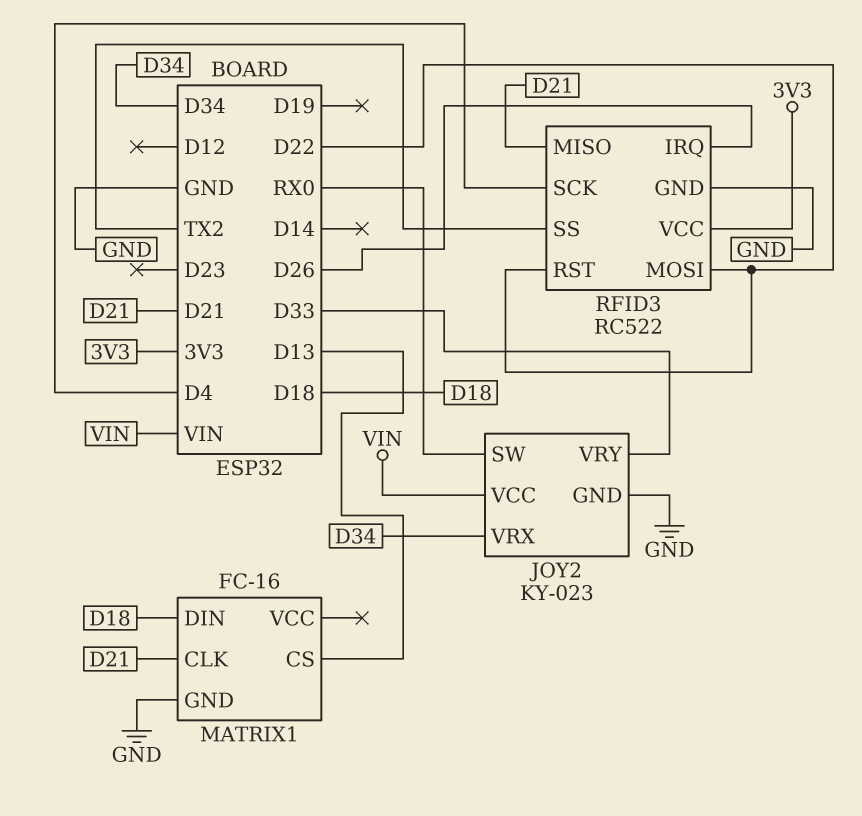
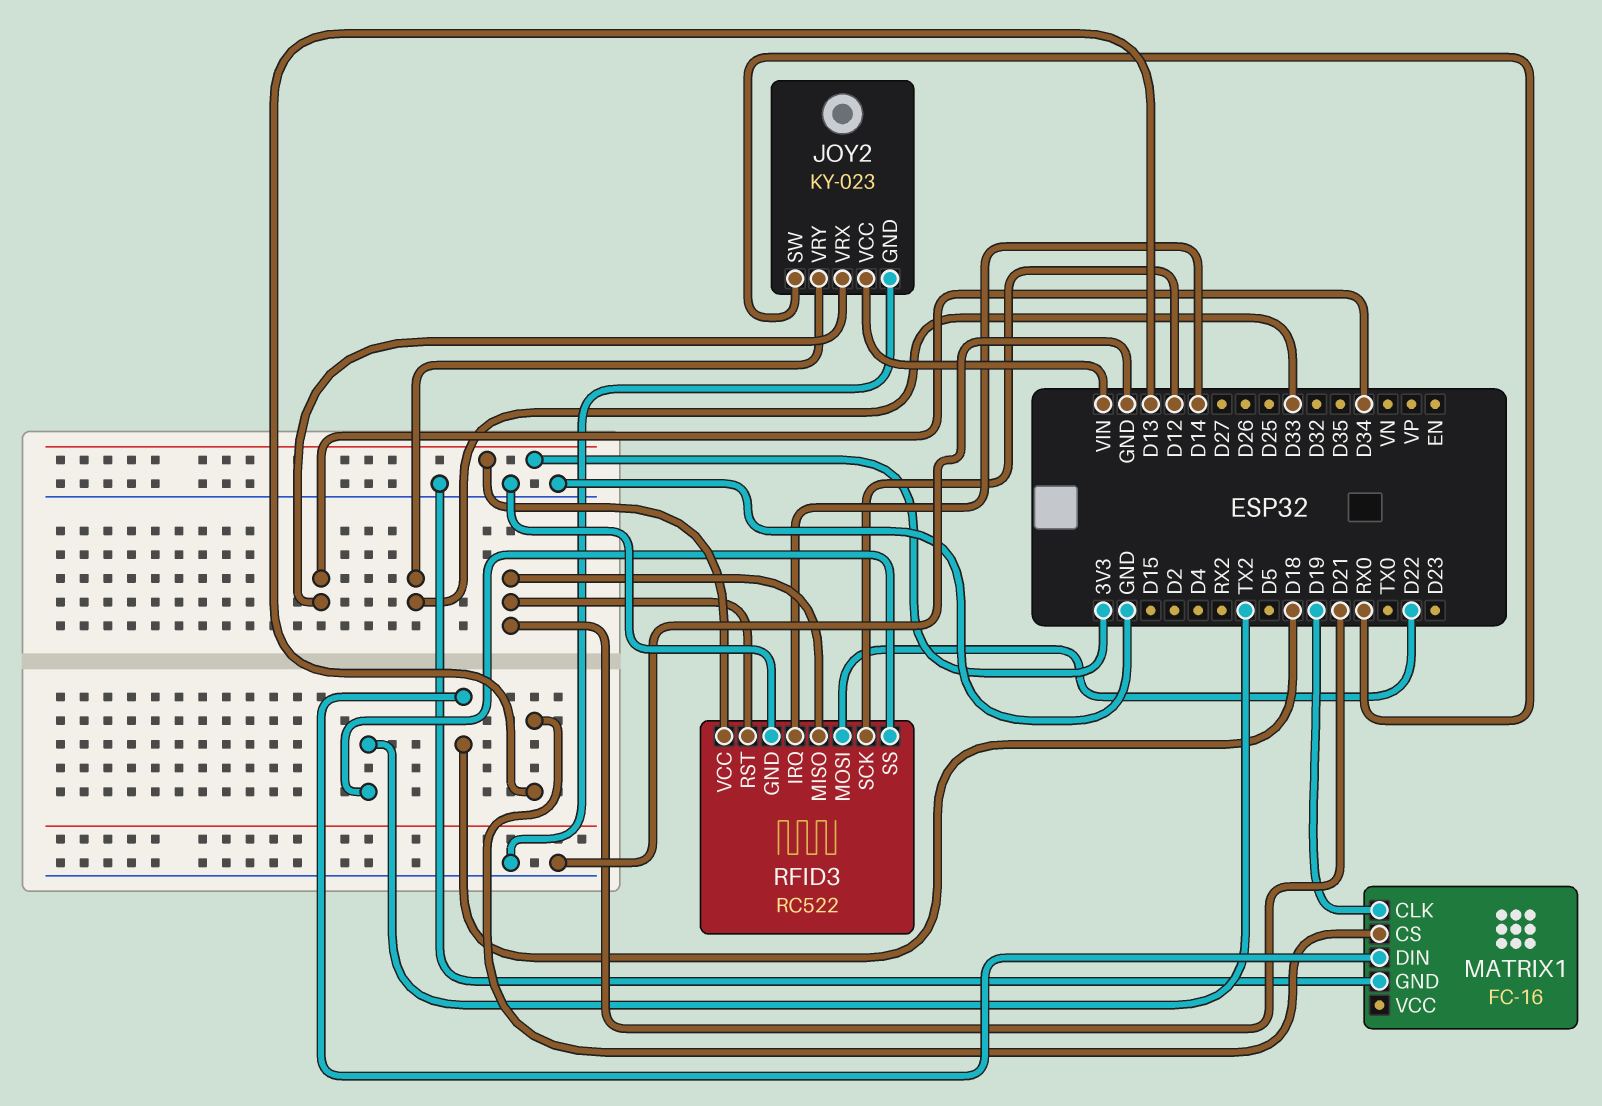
MATRIX1 pin CLK: D21 -> D19
RFID3 pin IRQ: D26 -> D14
RFID3 pin RST: D22 -> D21
RFID3 pin SCK: D4 -> D12

